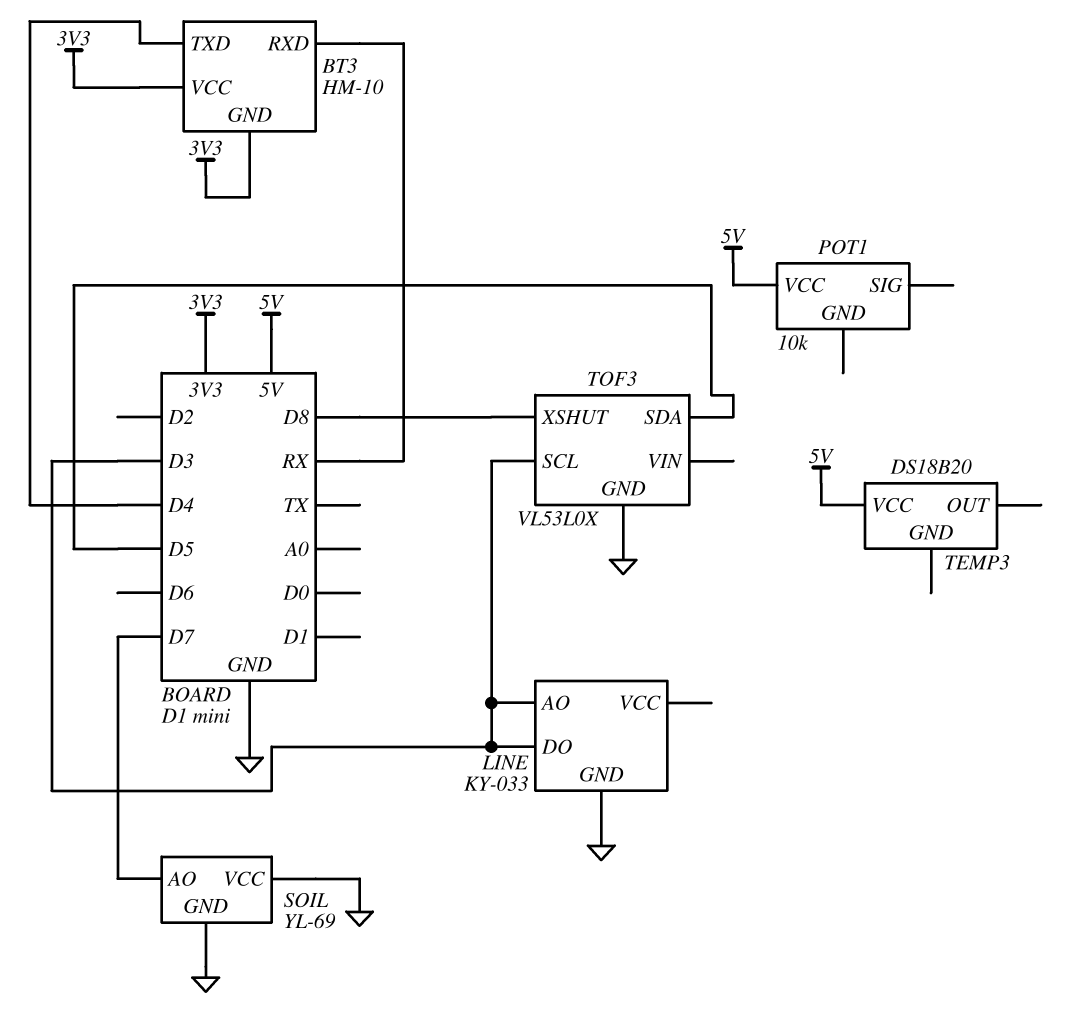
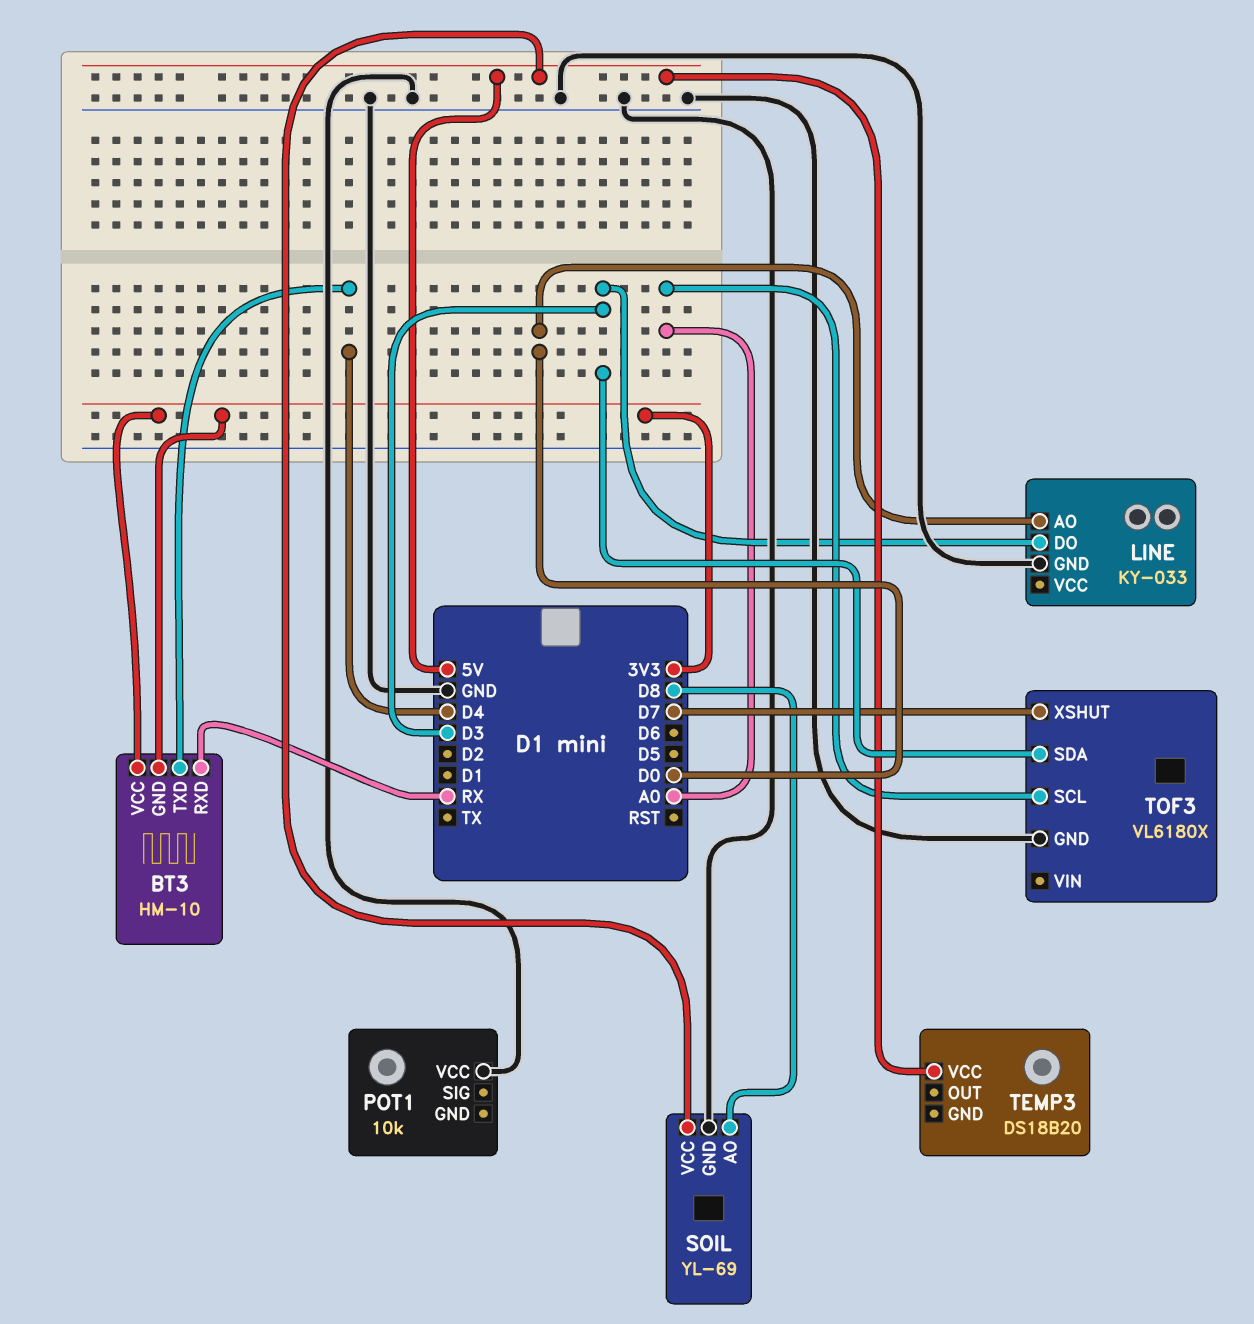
LINE pin AO: D3 -> D0
POT1 pin VCC: 5V -> GND
SOIL pin AO: D7 -> D8
SOIL pin VCC: GND -> 5V
TOF3: VL53L0X -> VL6180X
TOF3 pin SCL: D3 -> A0
TOF3 pin SDA: D5 -> D3
TOF3 pin XSHUT: D8 -> D7

